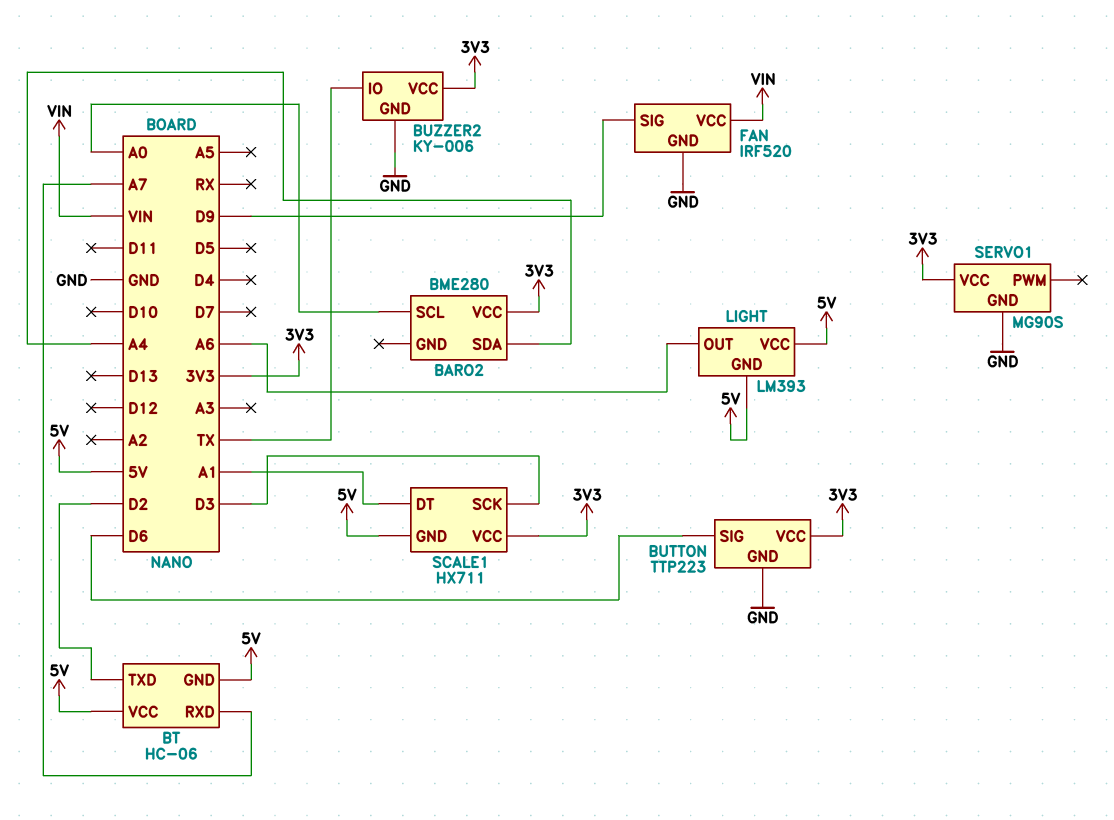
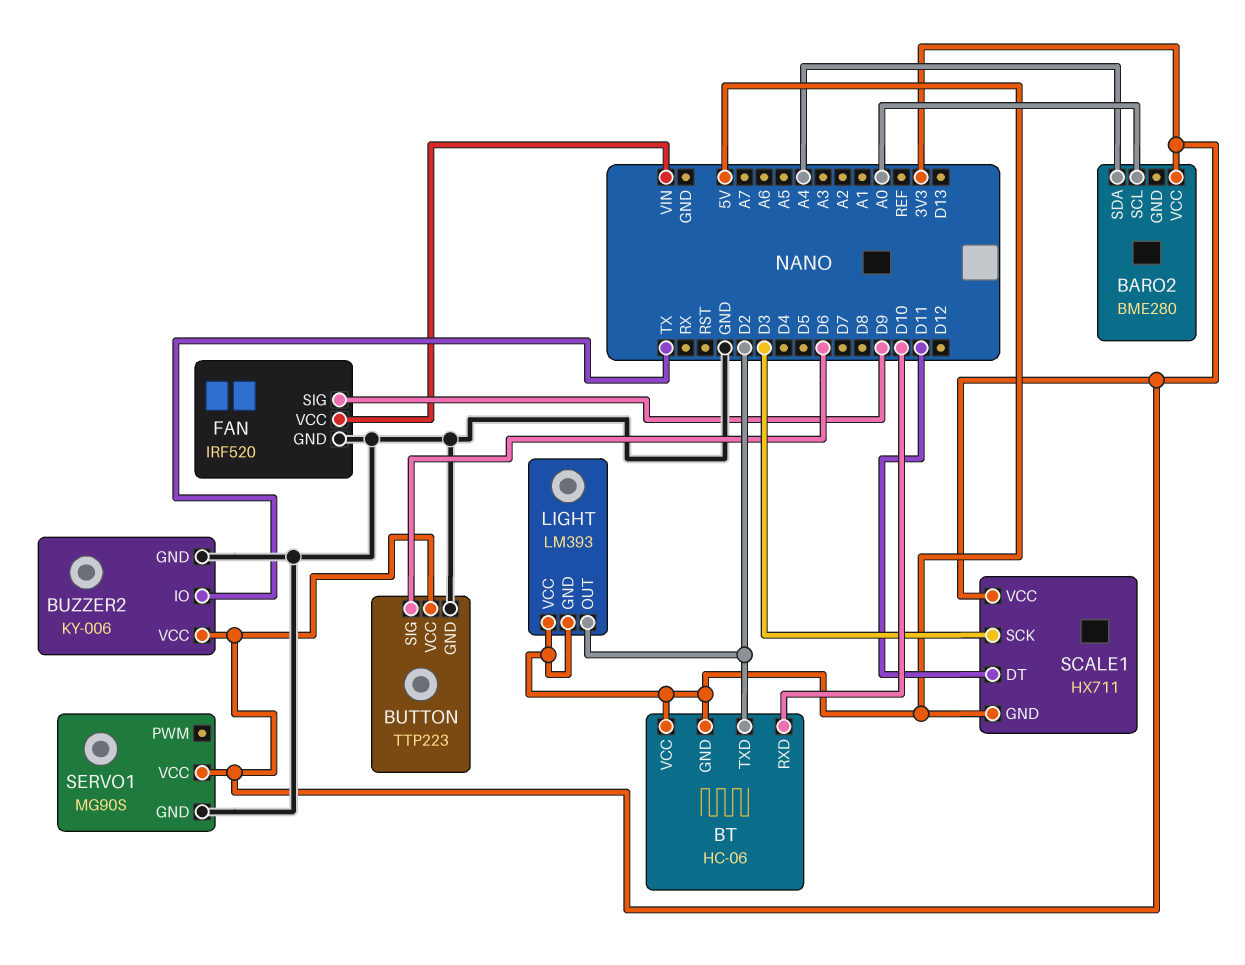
BT pin RXD: A7 -> D10
LIGHT pin OUT: A6 -> D2
SCALE1 pin DT: A1 -> D11

